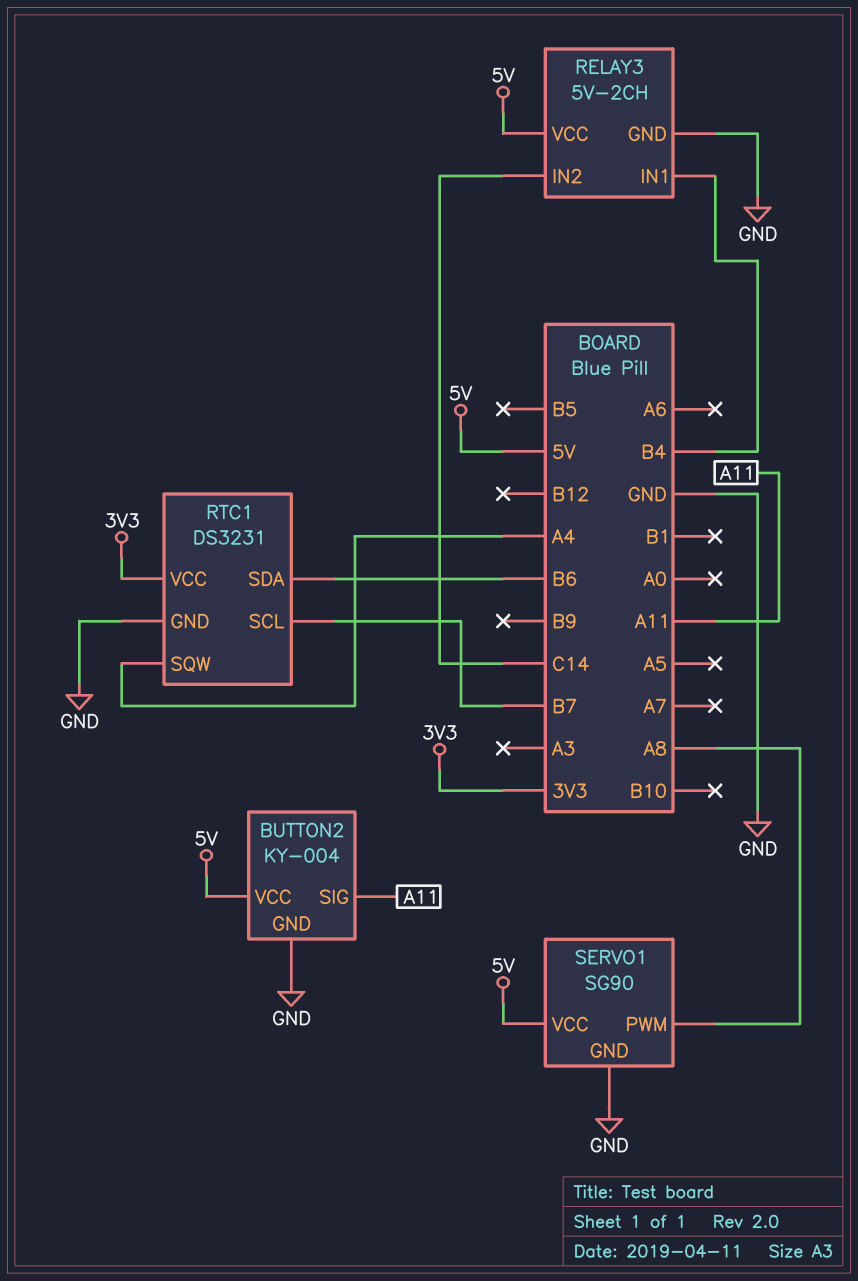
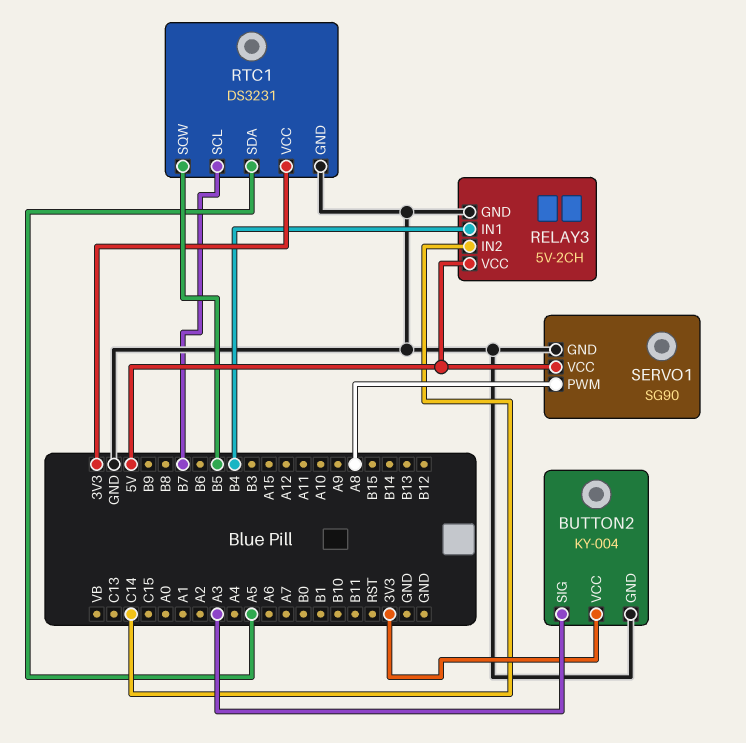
BUTTON2 pin SIG: A11 -> A3
BUTTON2 pin VCC: 5V -> 3V3
RTC1 pin SDA: B6 -> A5
RTC1 pin SQW: A4 -> B5

